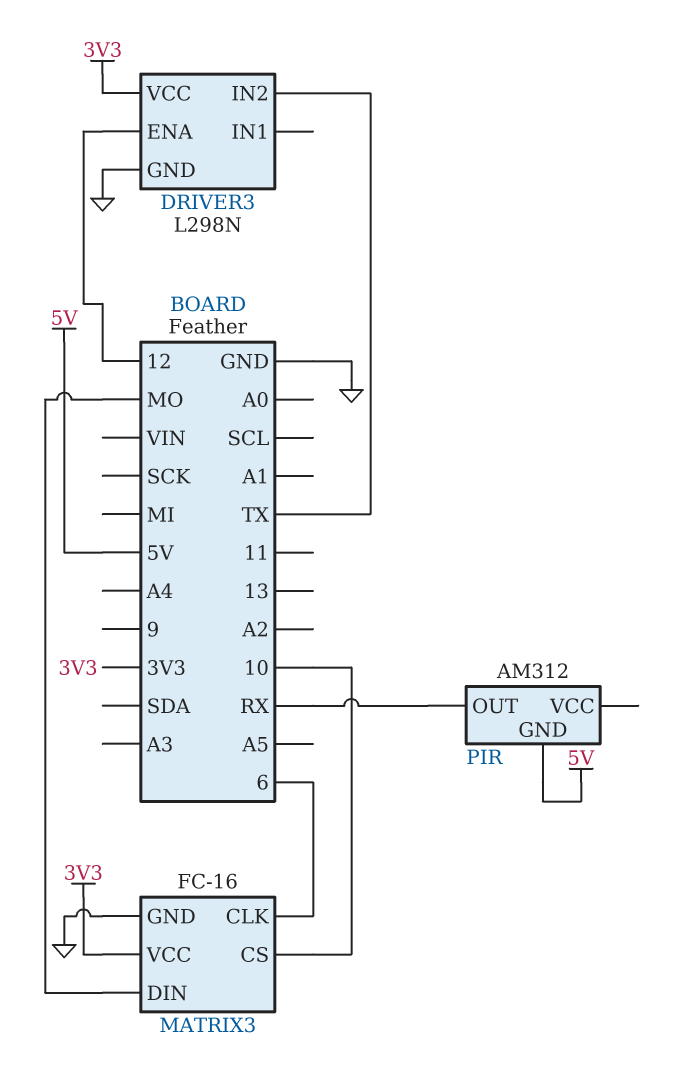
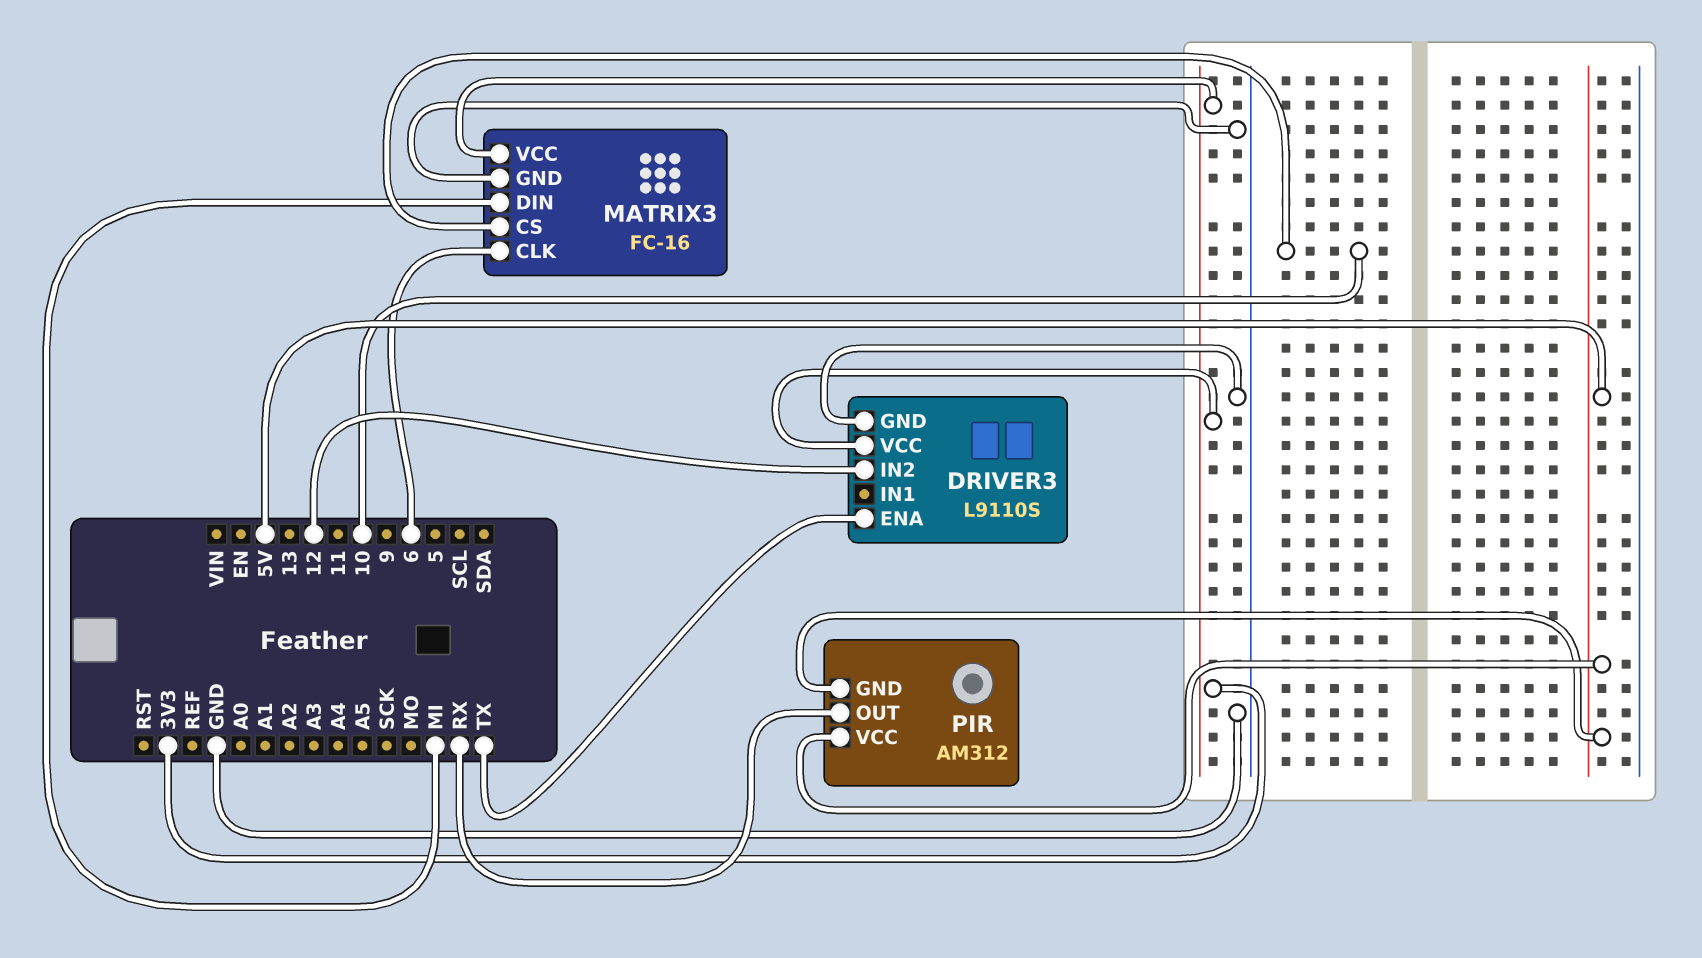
DRIVER3: L298N -> L9110S
DRIVER3 pin ENA: 12 -> TX
DRIVER3 pin IN2: TX -> 12
MATRIX3 pin DIN: MO -> MI
PIR pin VCC: none -> 5V

